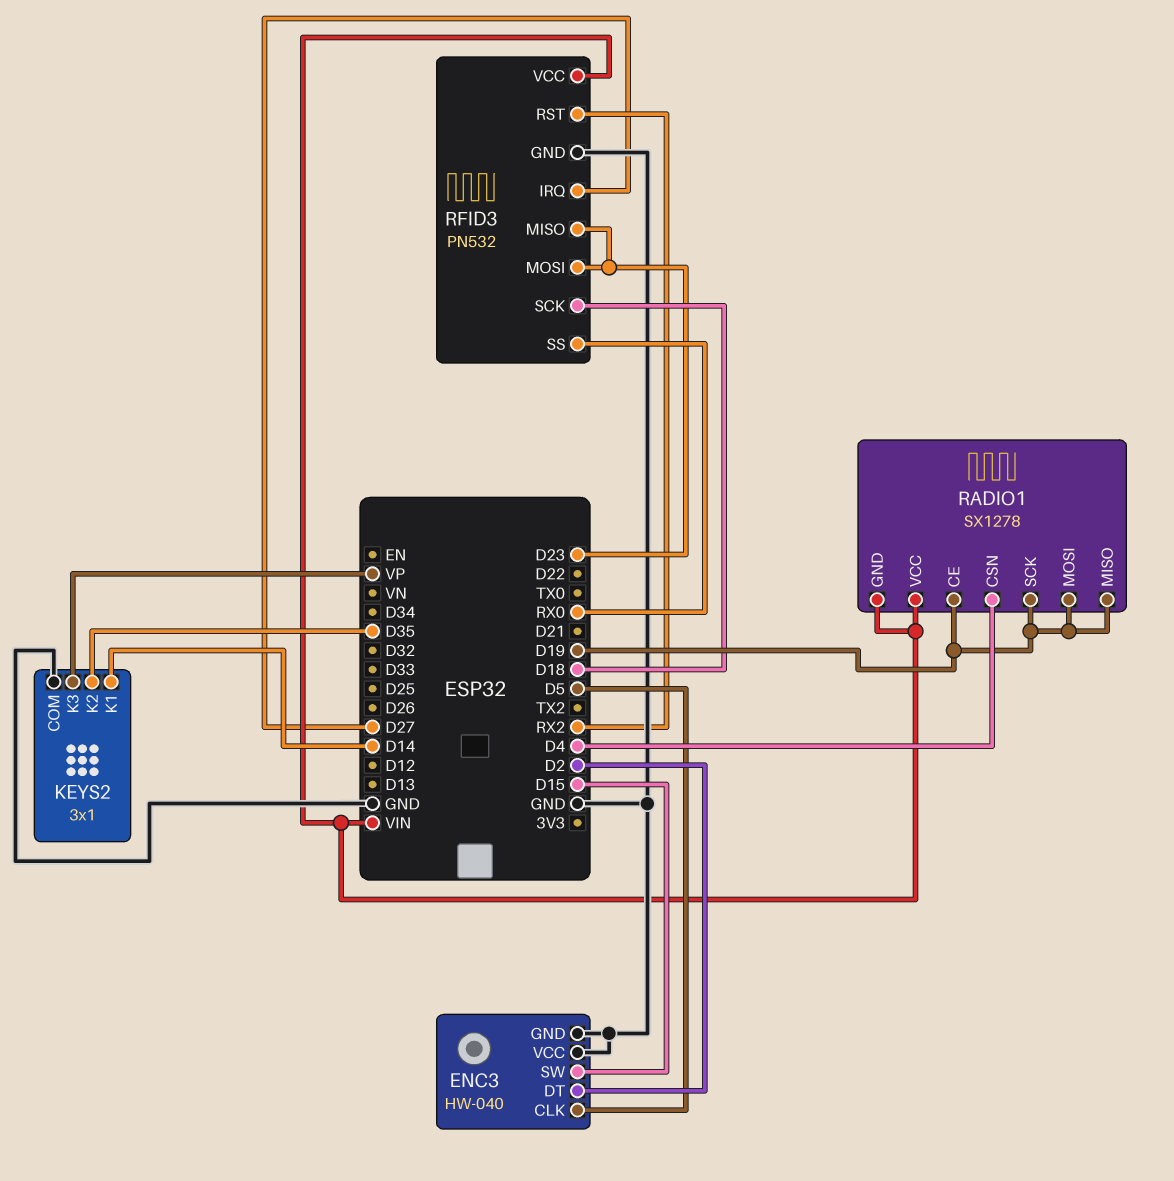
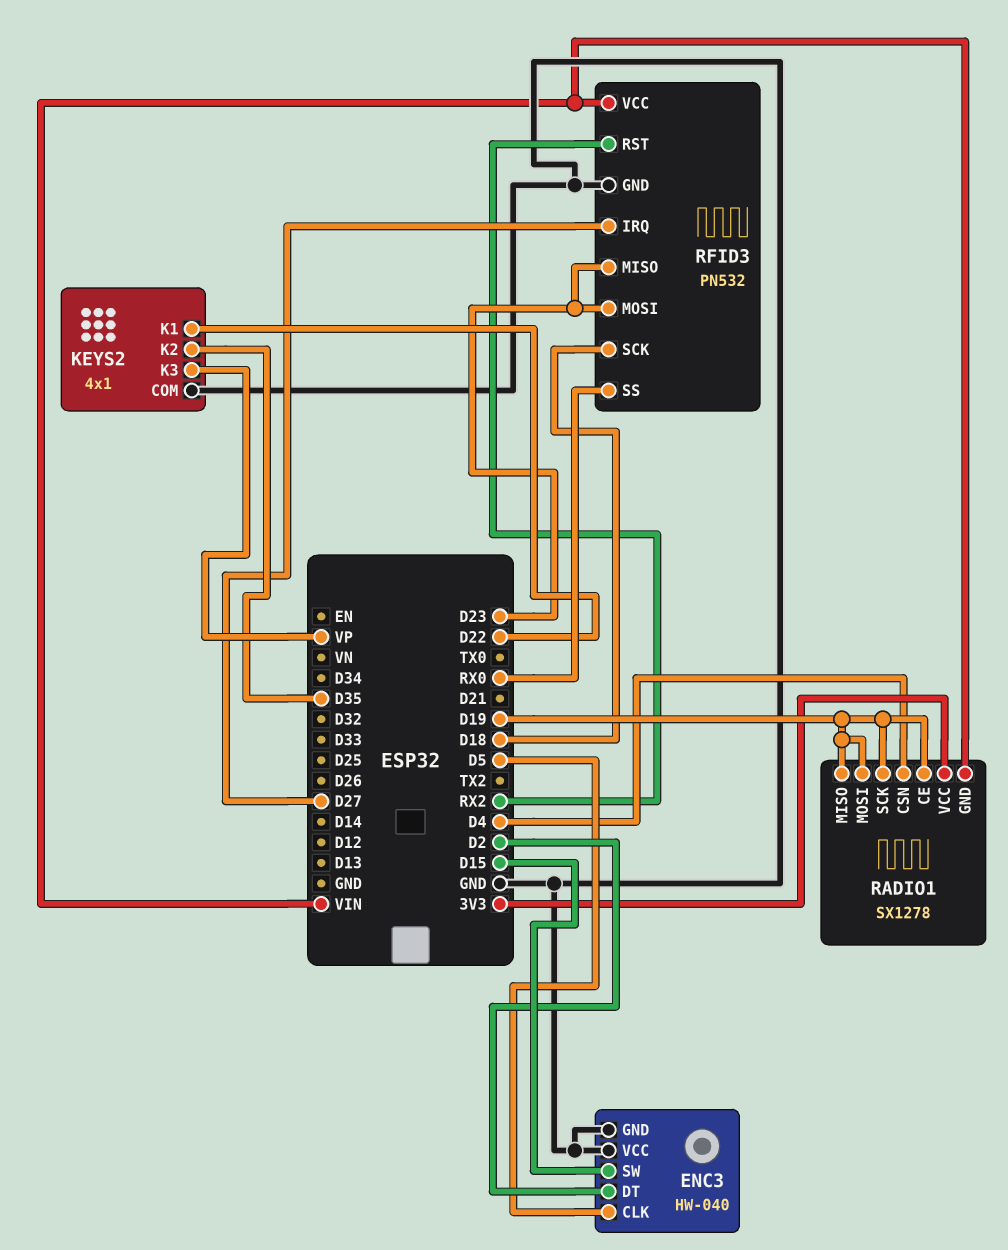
KEYS2: 3x1 -> 4x1
KEYS2 pin K1: D14 -> D22
RADIO1 pin VCC: VIN -> 3V3

